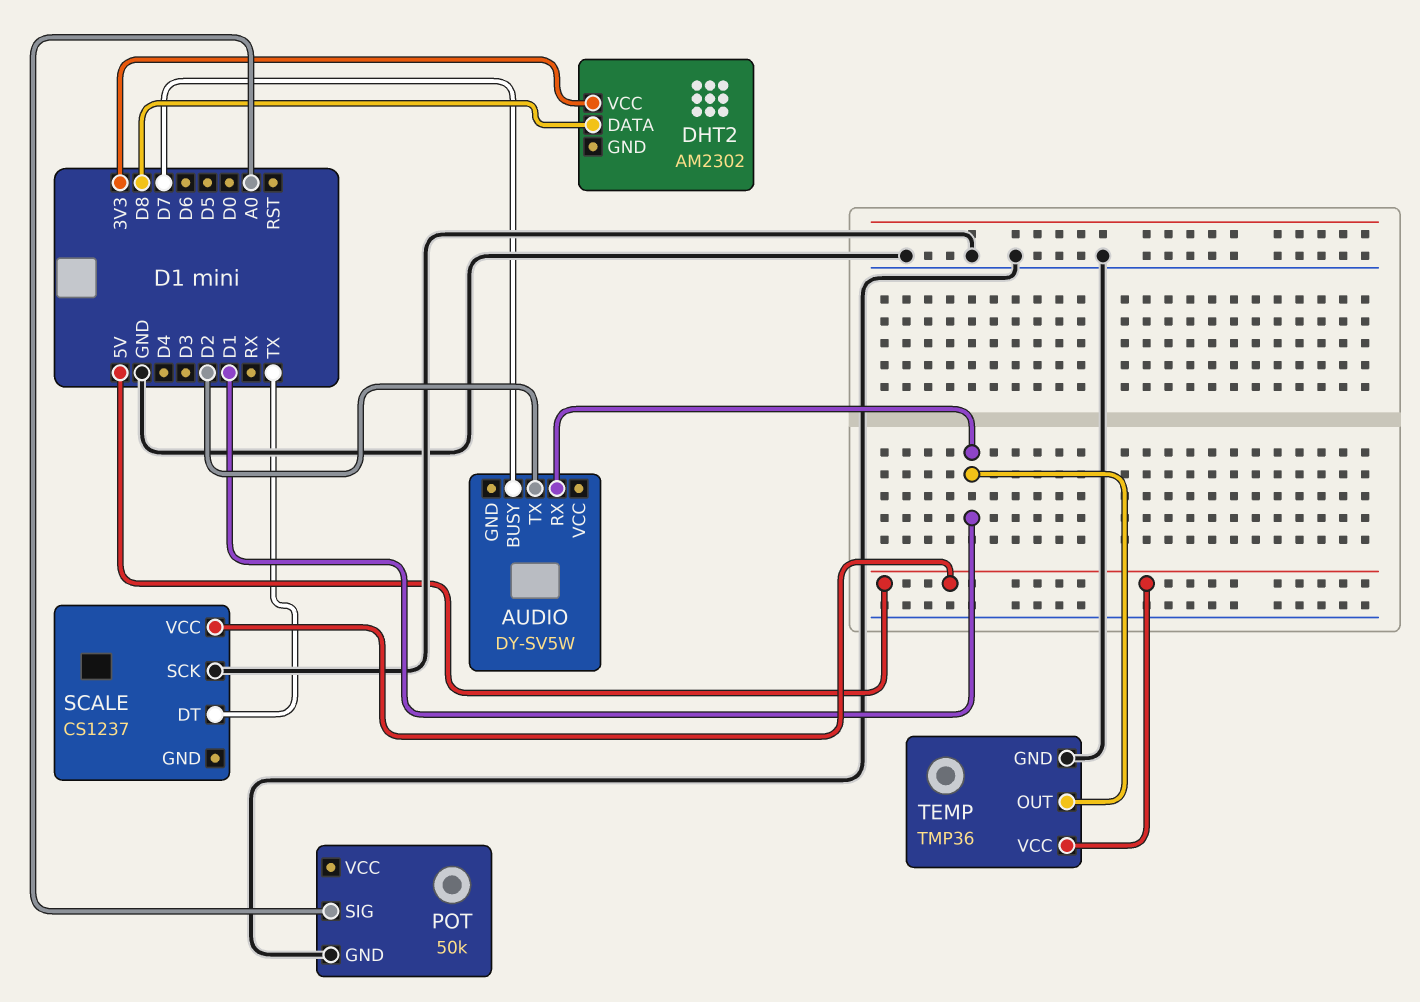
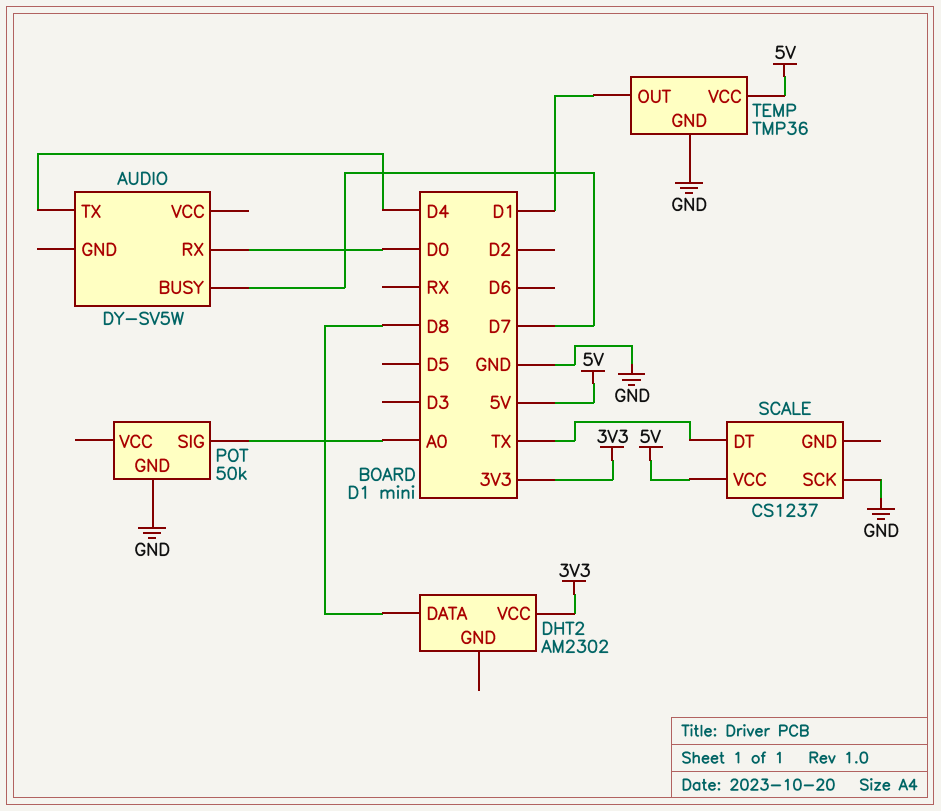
AUDIO pin RX: D1 -> D0
AUDIO pin TX: D2 -> D4

